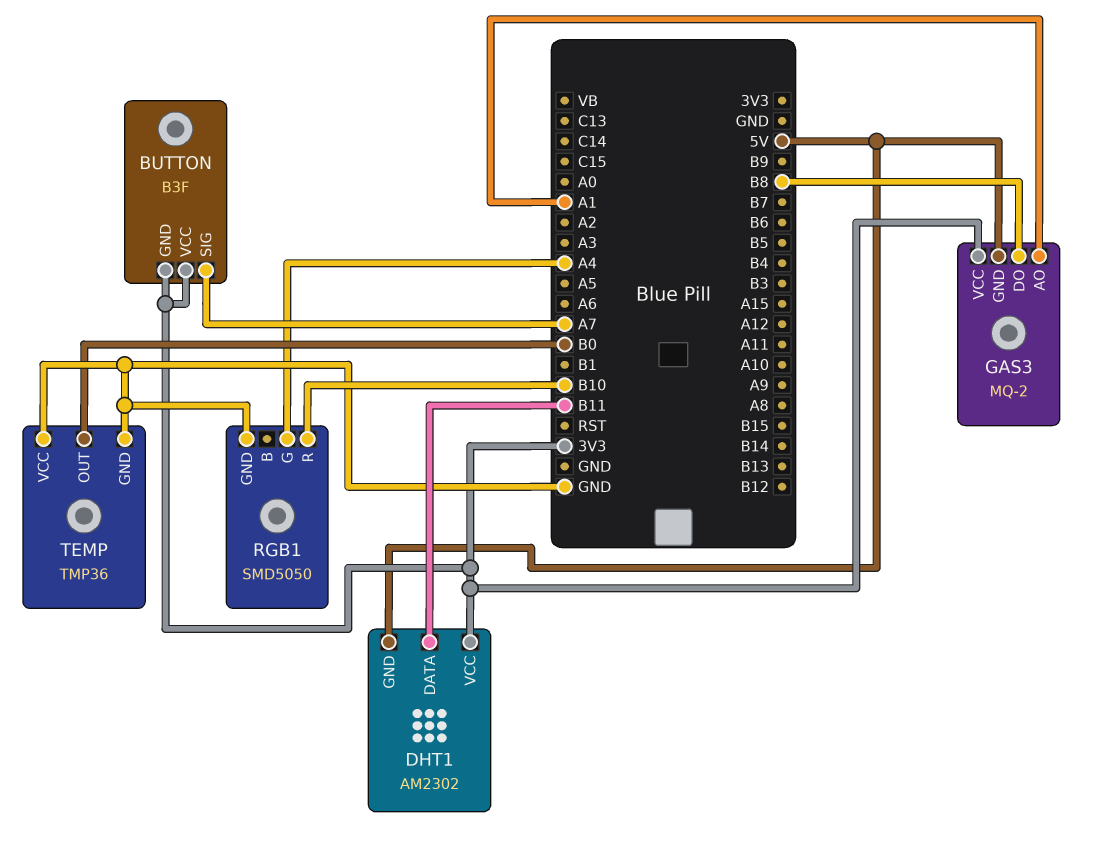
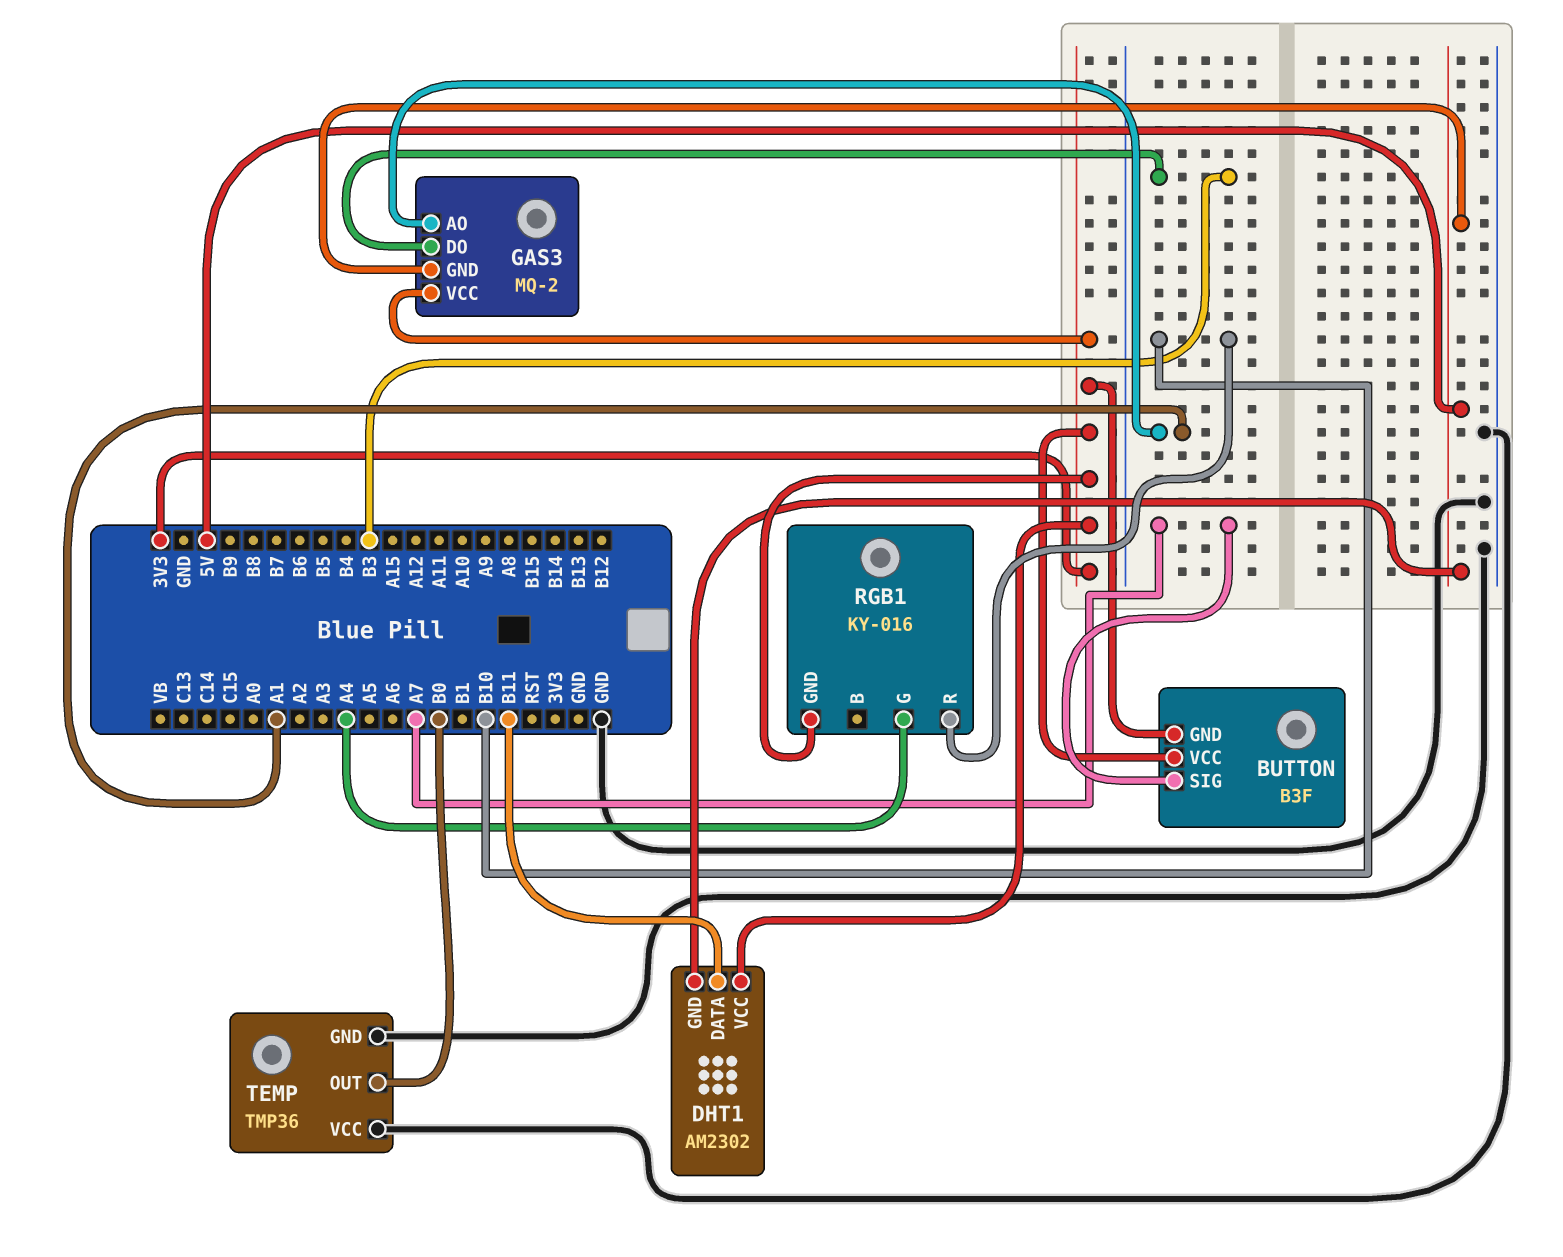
GAS3 pin DO: B8 -> B3
RGB1: SMD5050 -> KY-016
RGB1 pin GND: GND -> 3V3

